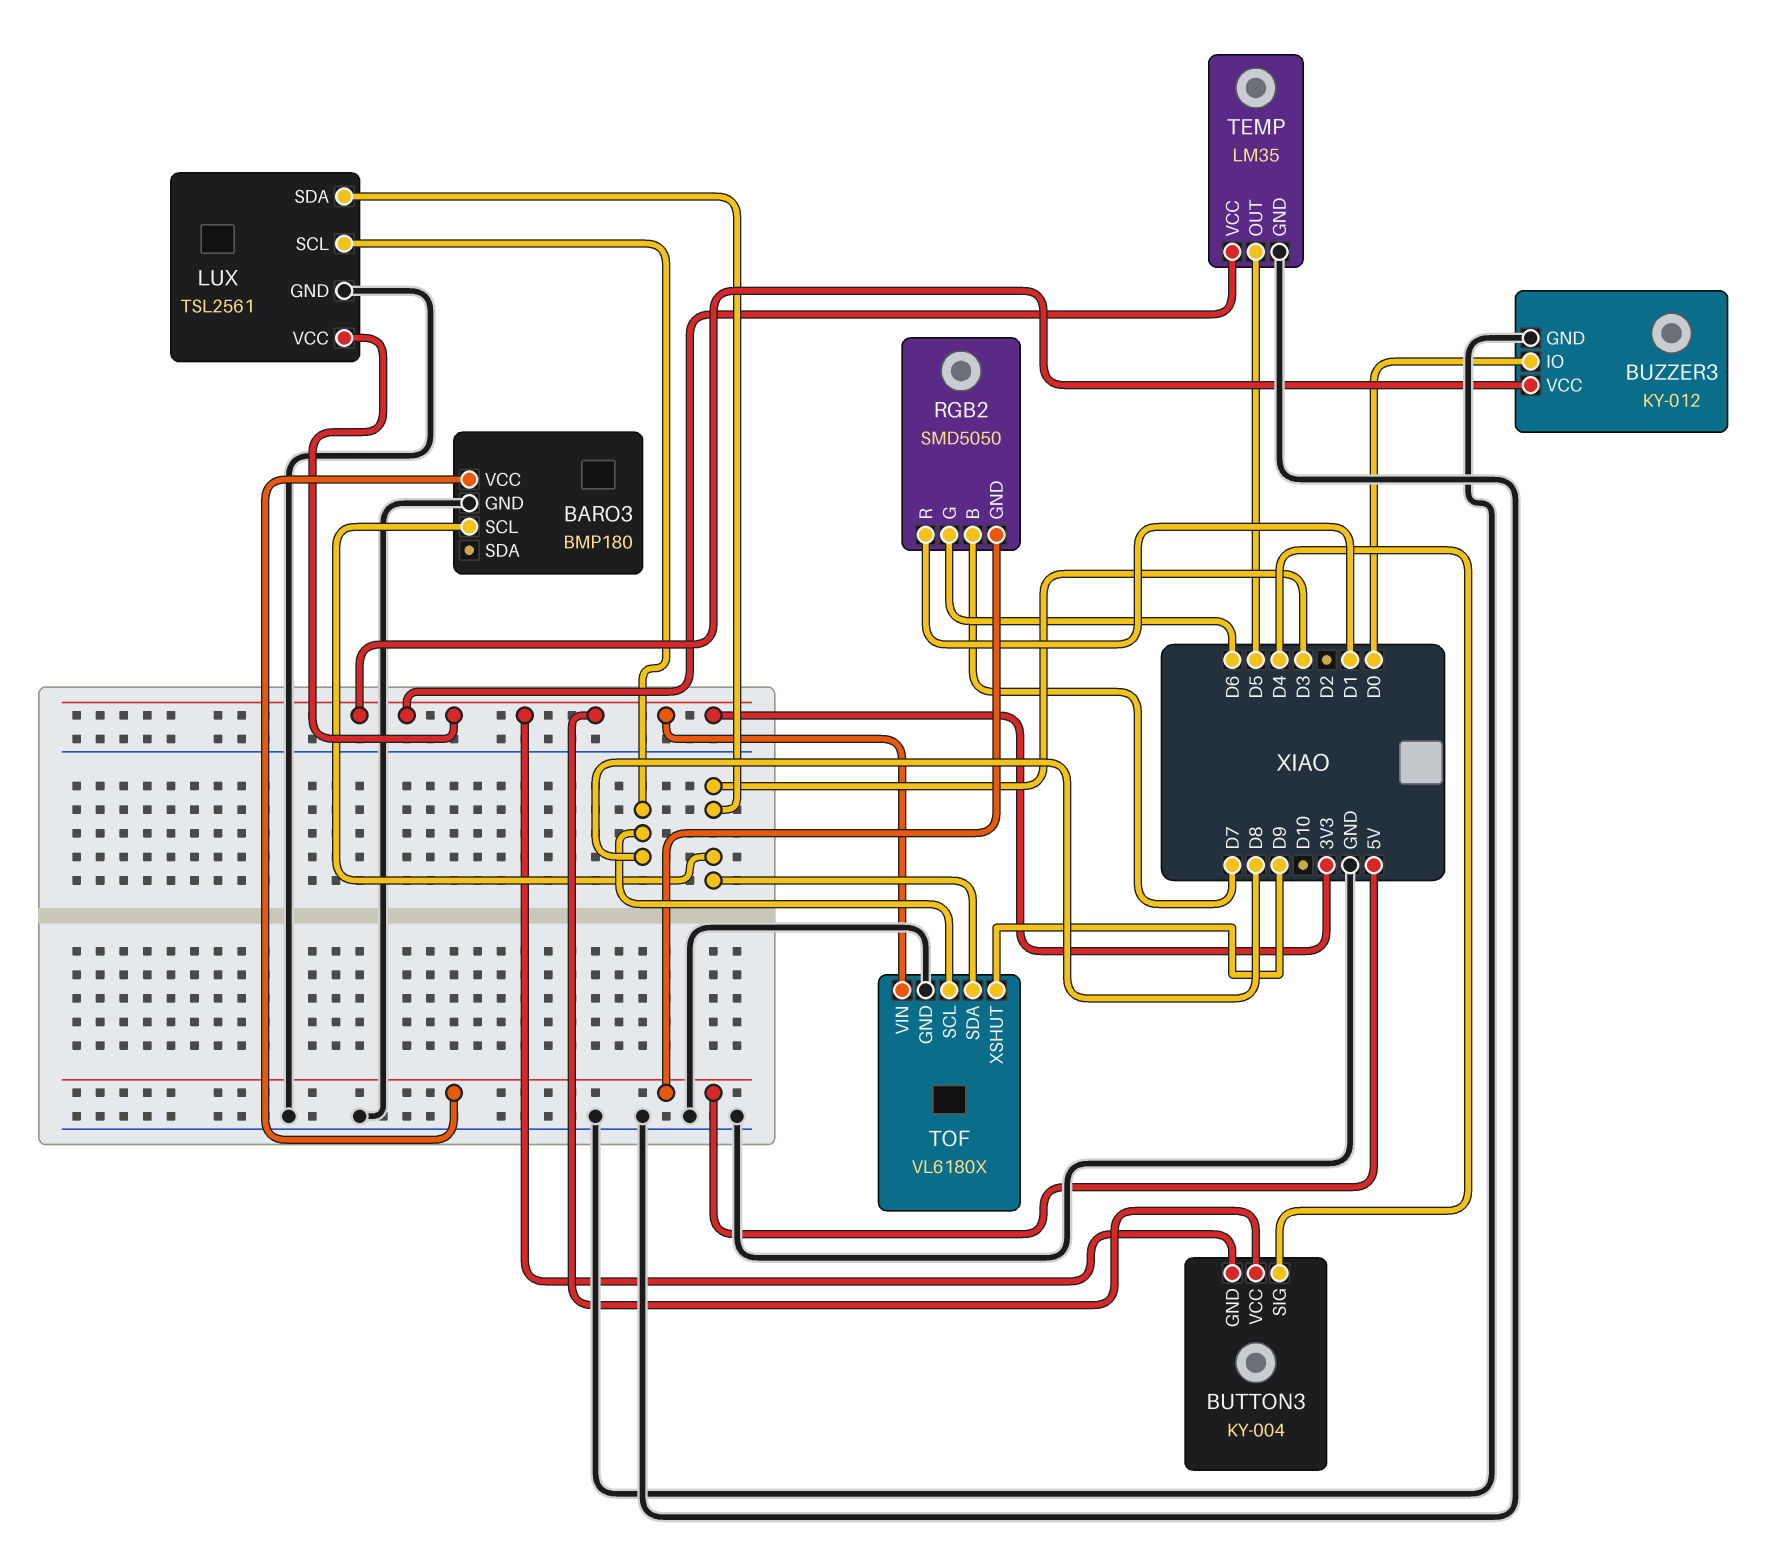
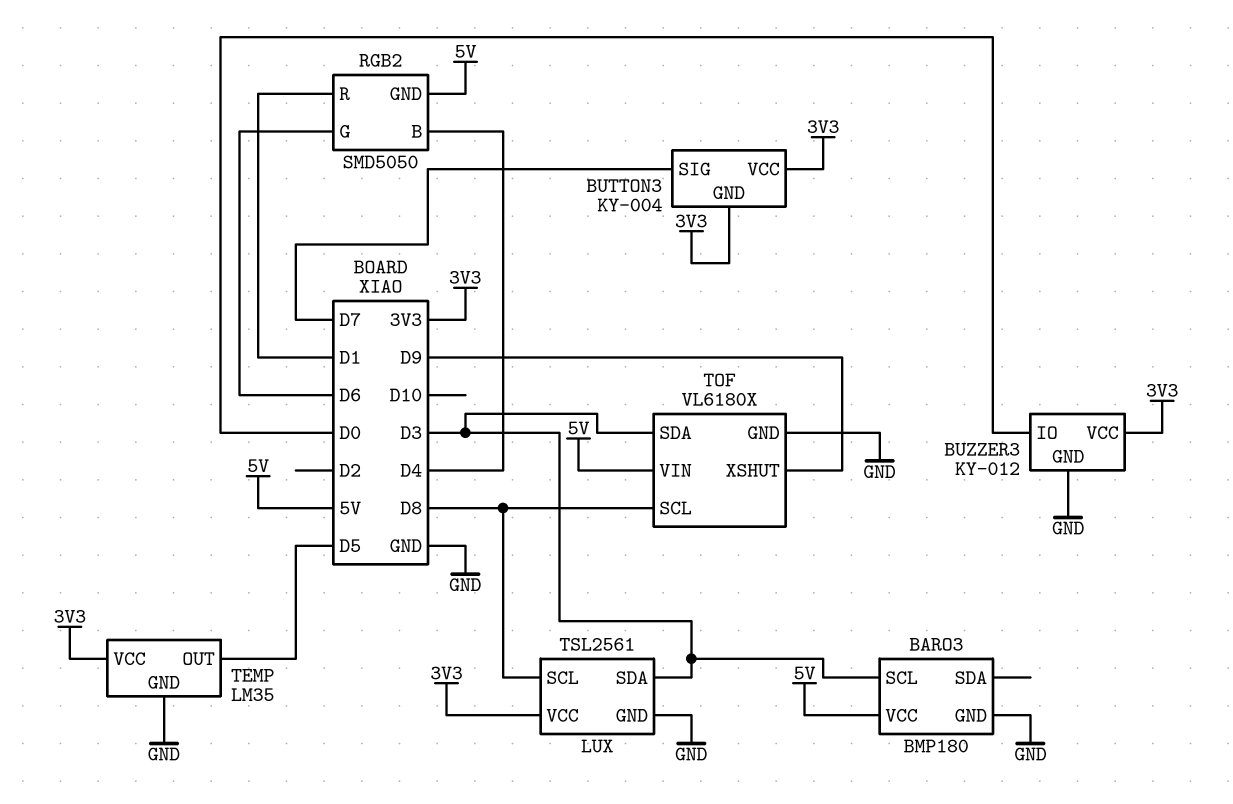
BUTTON3 pin SIG: D4 -> D7
RGB2 pin B: D7 -> D4
TOF pin VIN: 3V3 -> 5V

